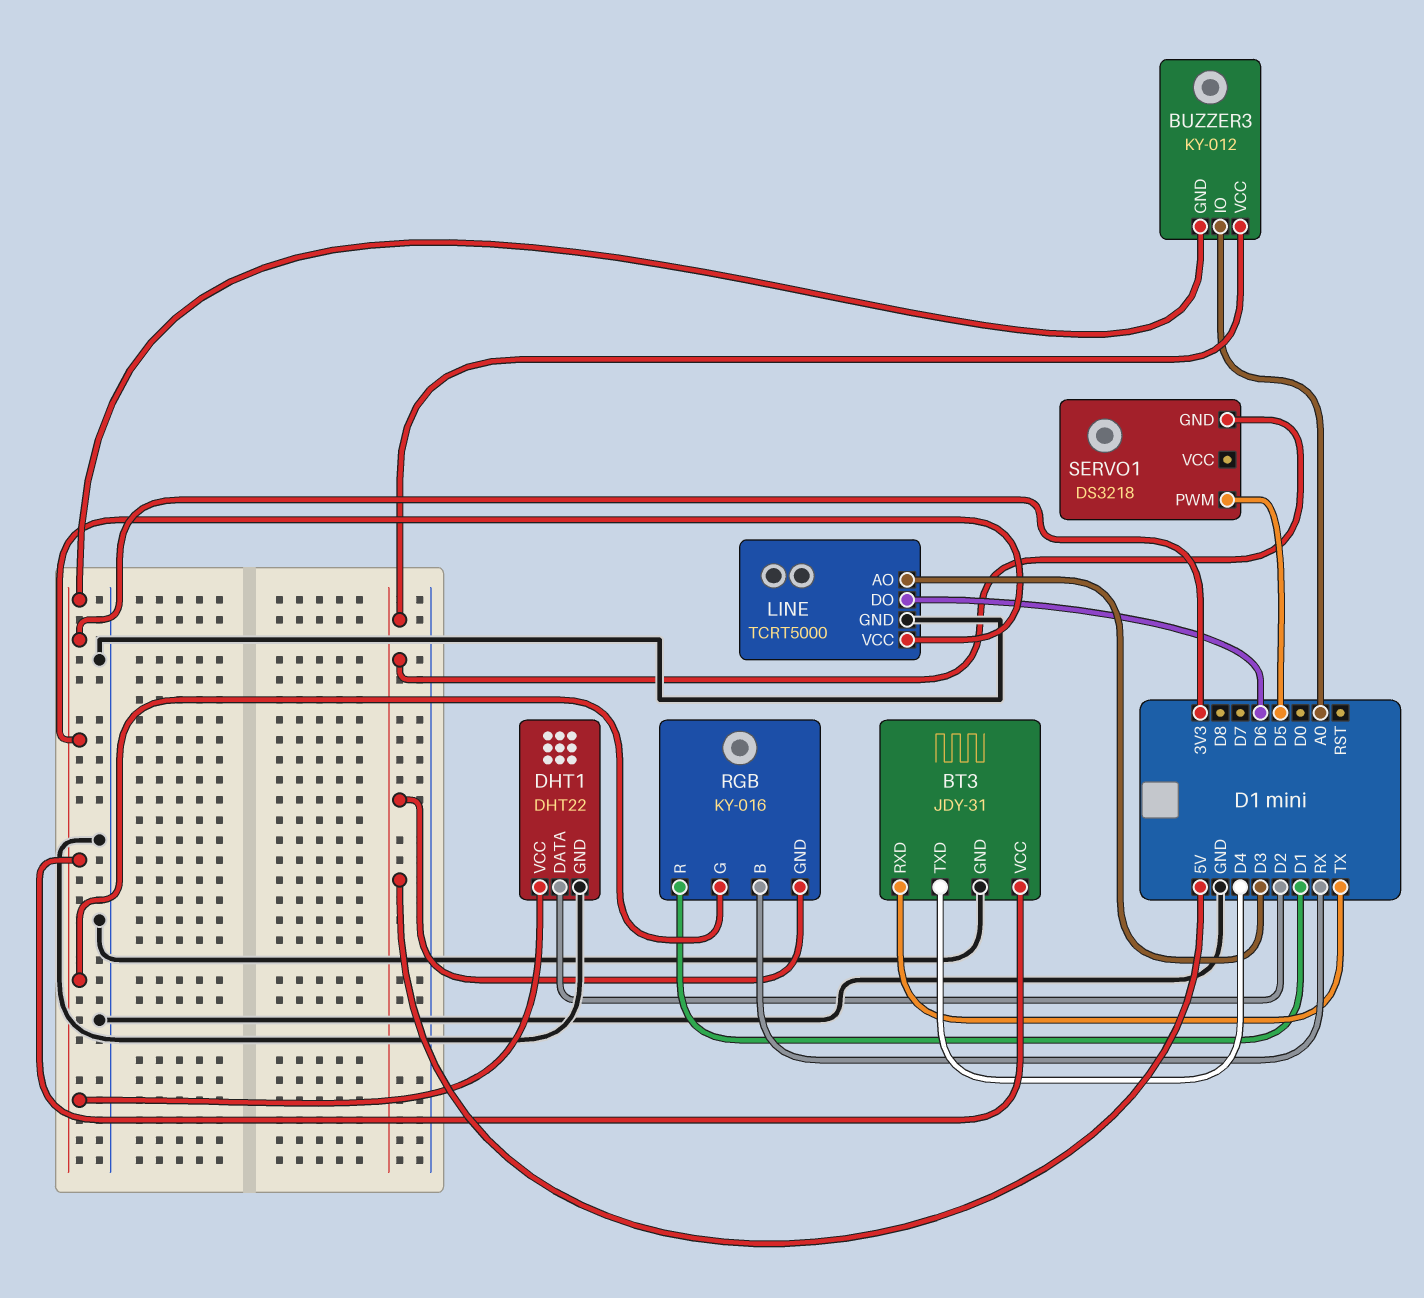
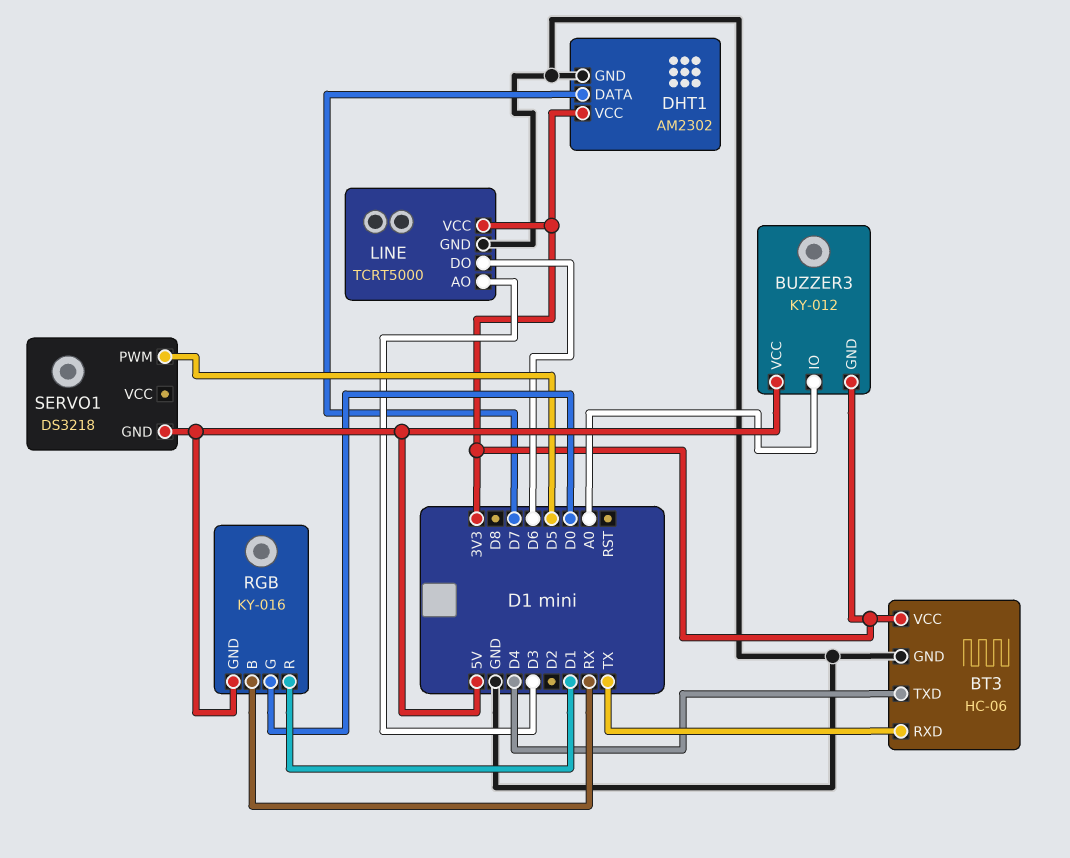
BT3: JDY-31 -> HC-06
DHT1: DHT22 -> AM2302
DHT1 pin DATA: D2 -> D7
RGB pin G: 3V3 -> D0

